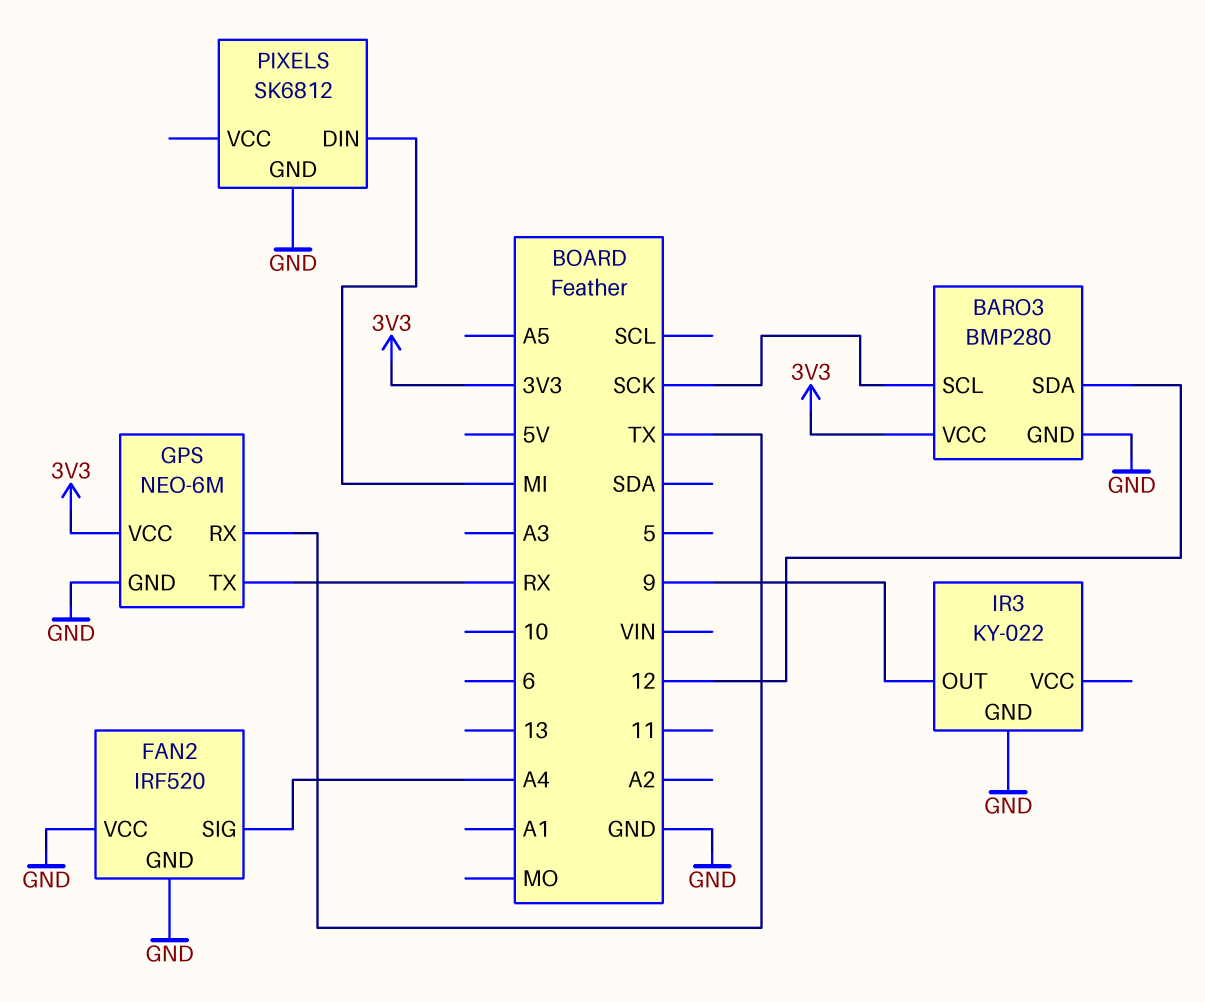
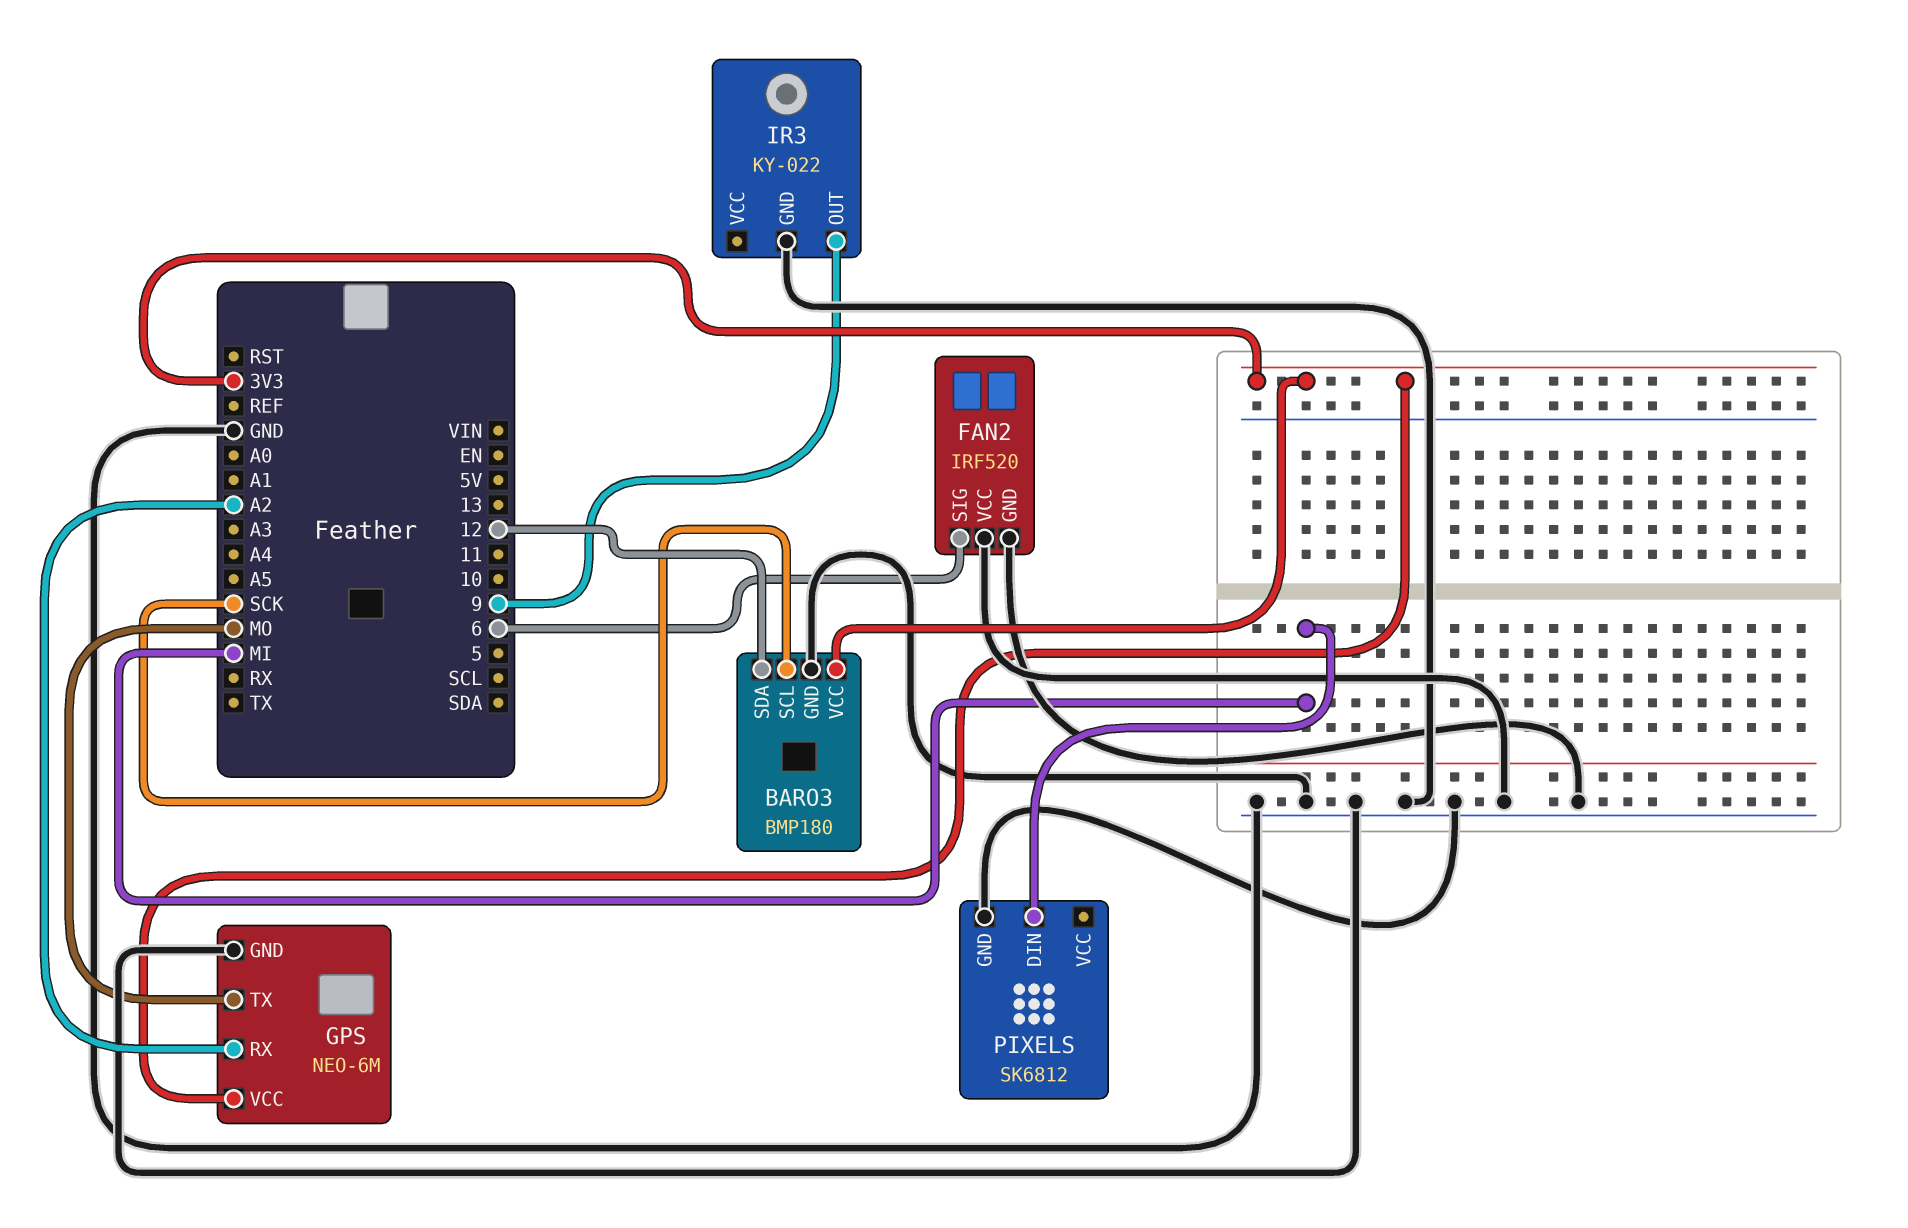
BARO3: BMP280 -> BMP180
FAN2 pin SIG: A4 -> 6
GPS pin RX: TX -> A2
GPS pin TX: RX -> MO

